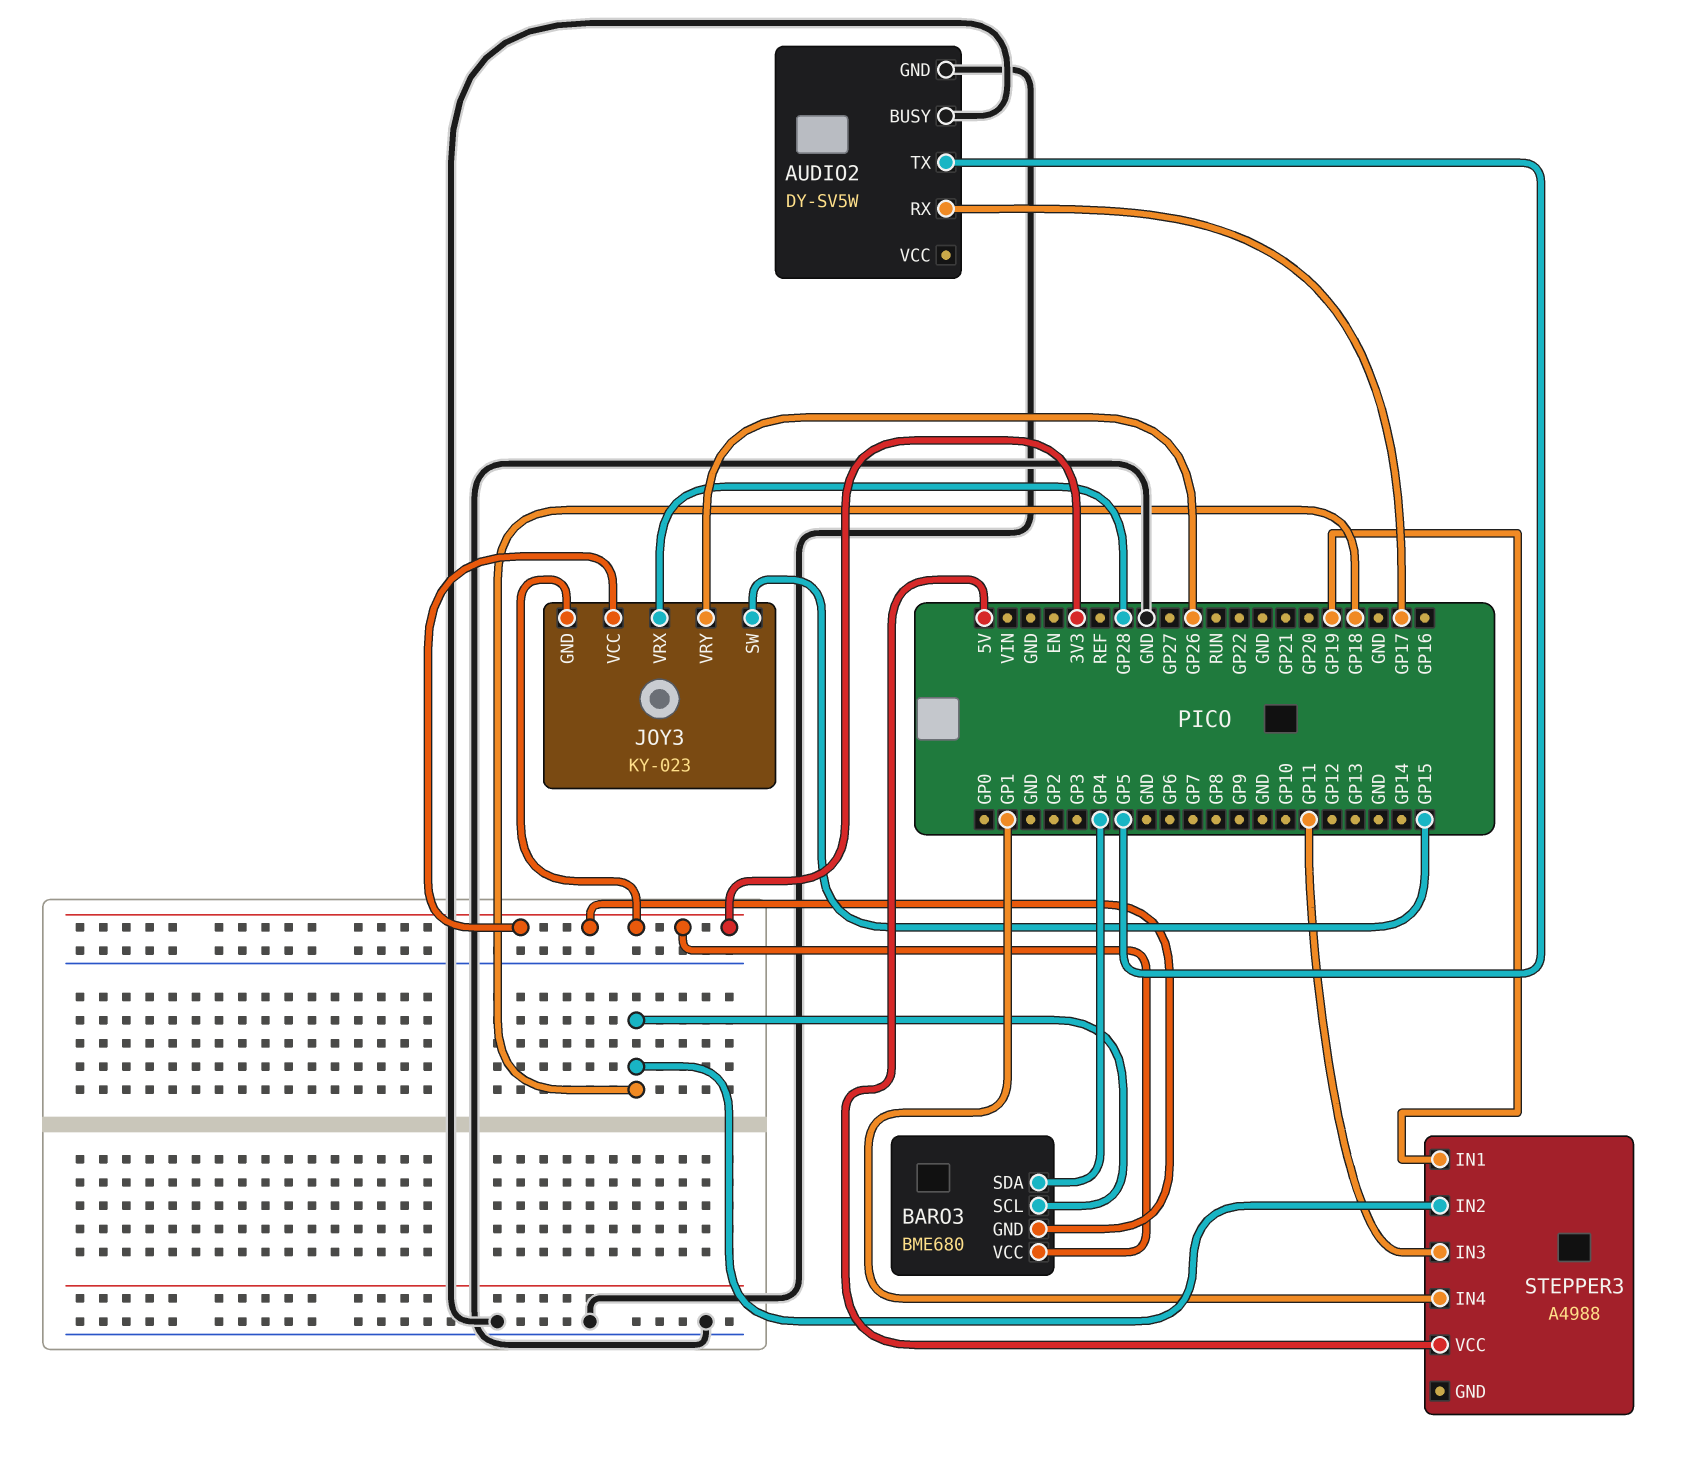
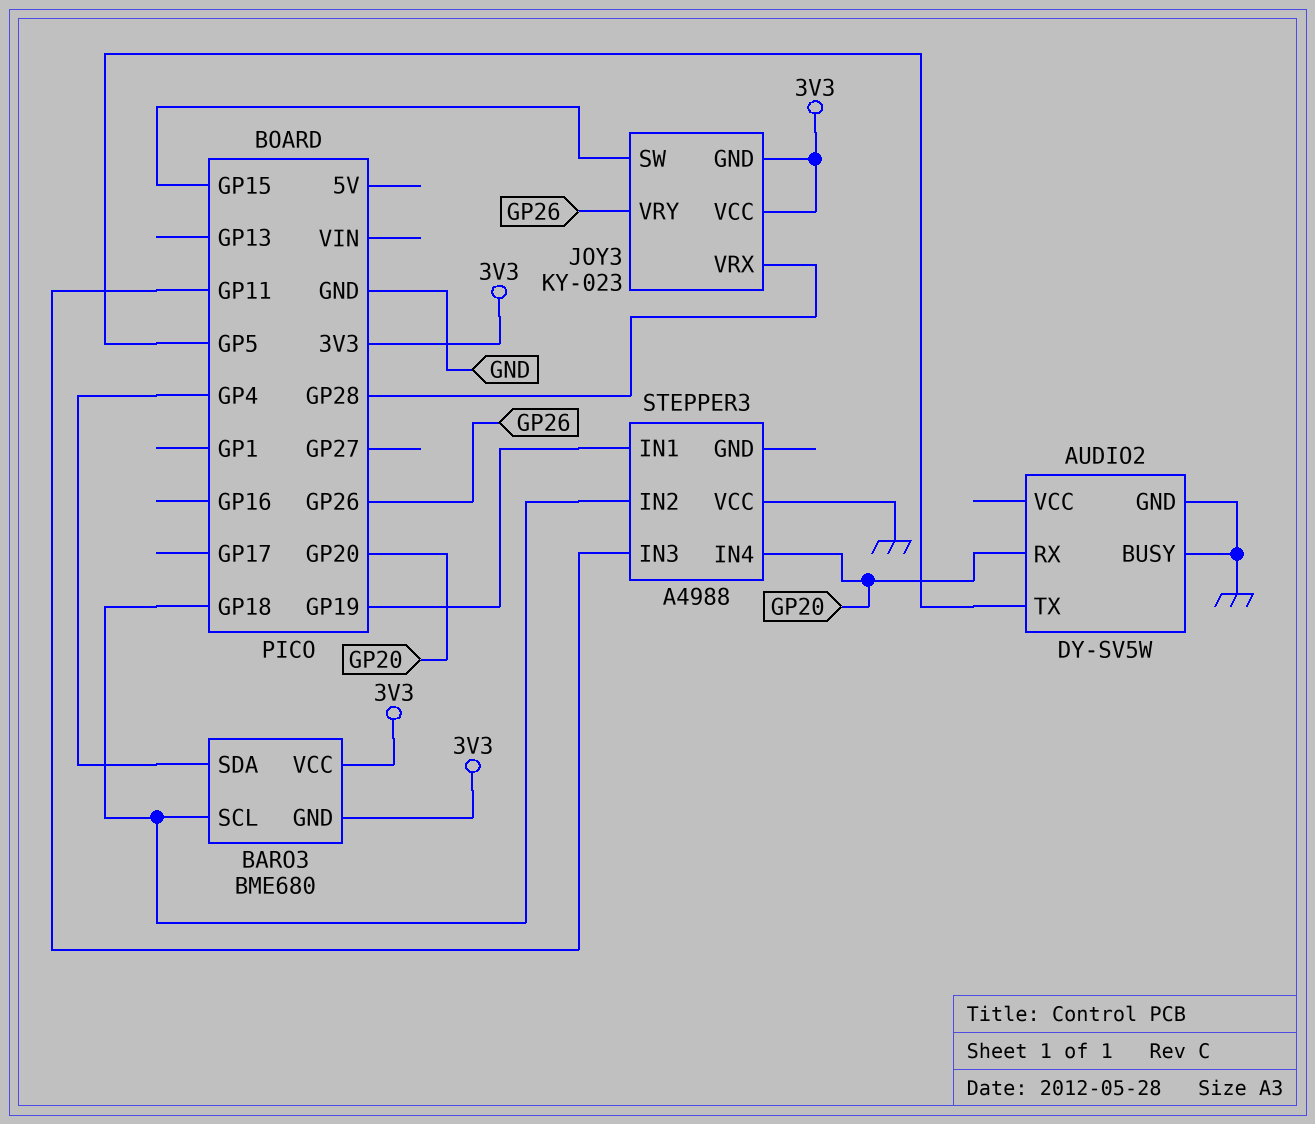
AUDIO2 pin RX: GP17 -> GP20
STEPPER3 pin IN4: GP1 -> GP20
STEPPER3 pin VCC: 5V -> GND

